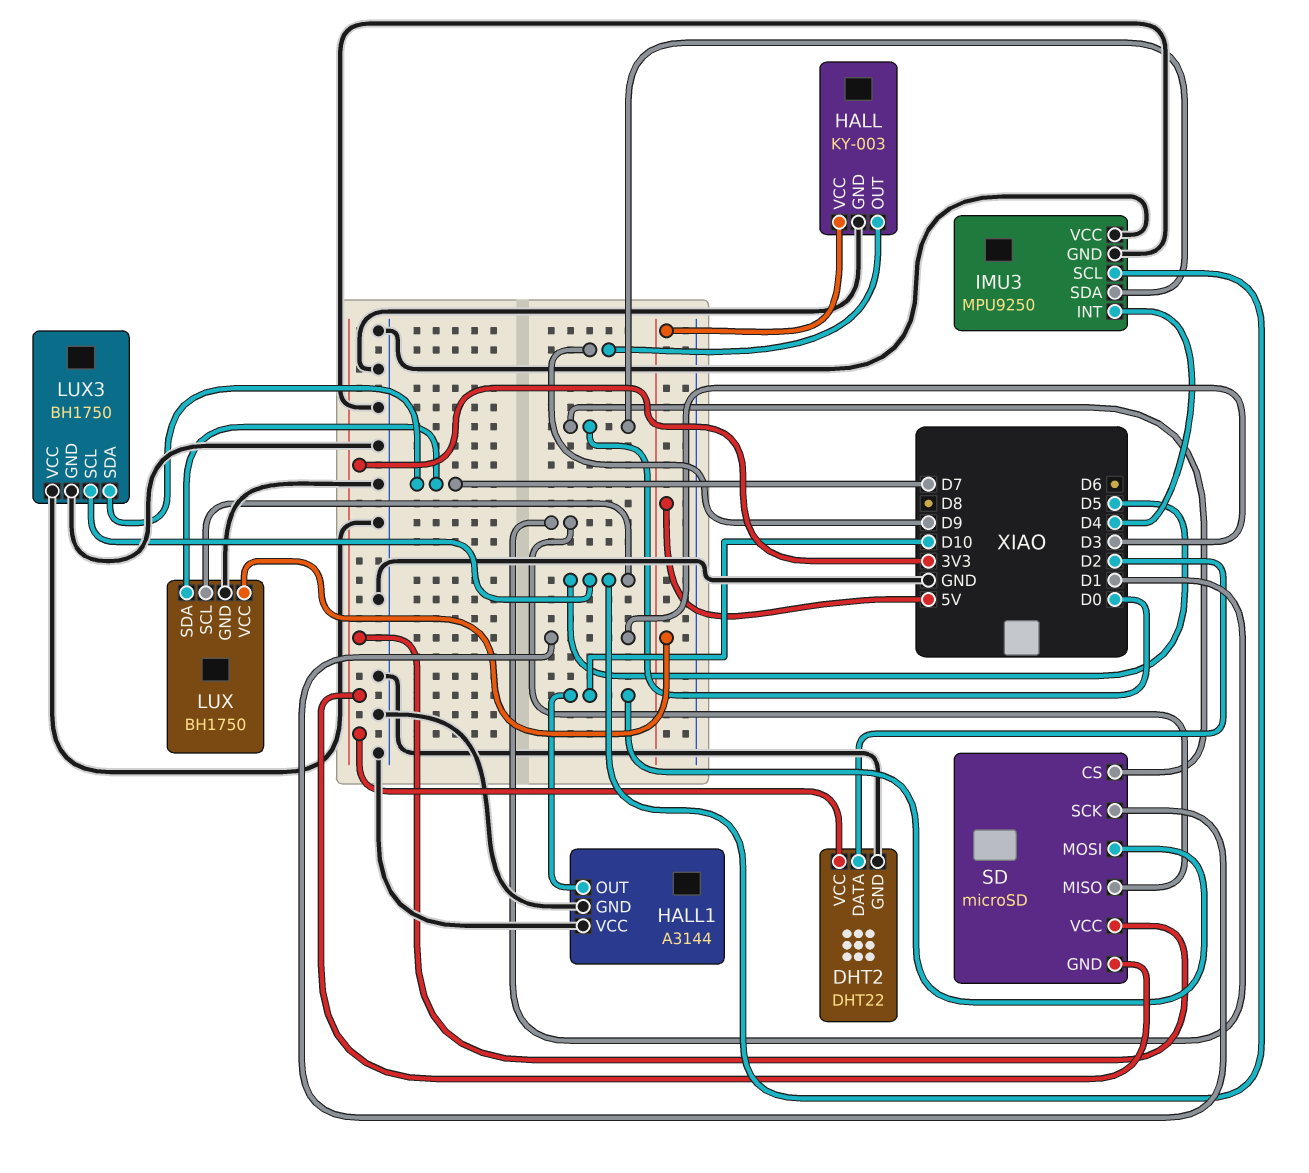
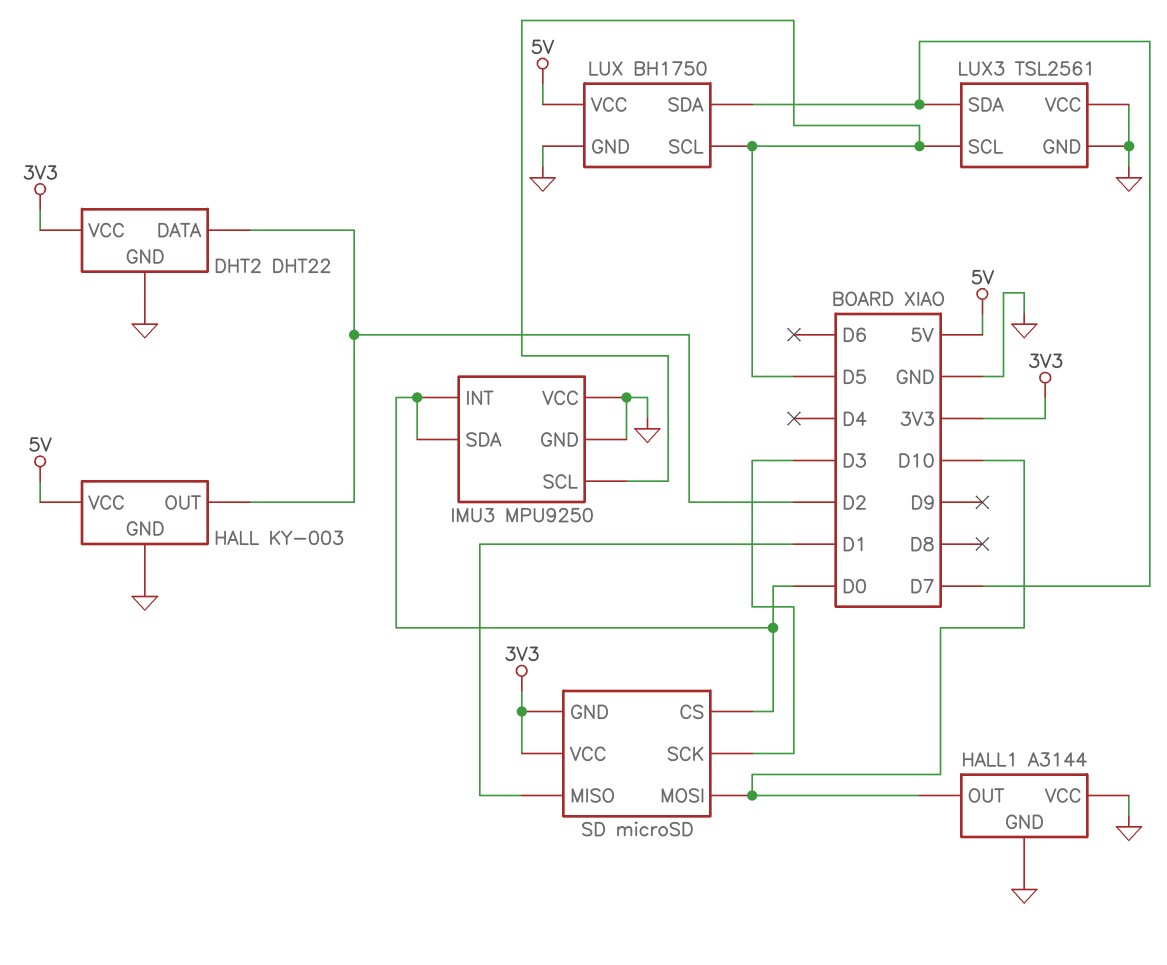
HALL pin OUT: D9 -> D2
IMU3 pin INT: D4 -> D0
LUX3: BH1750 -> TSL2561

